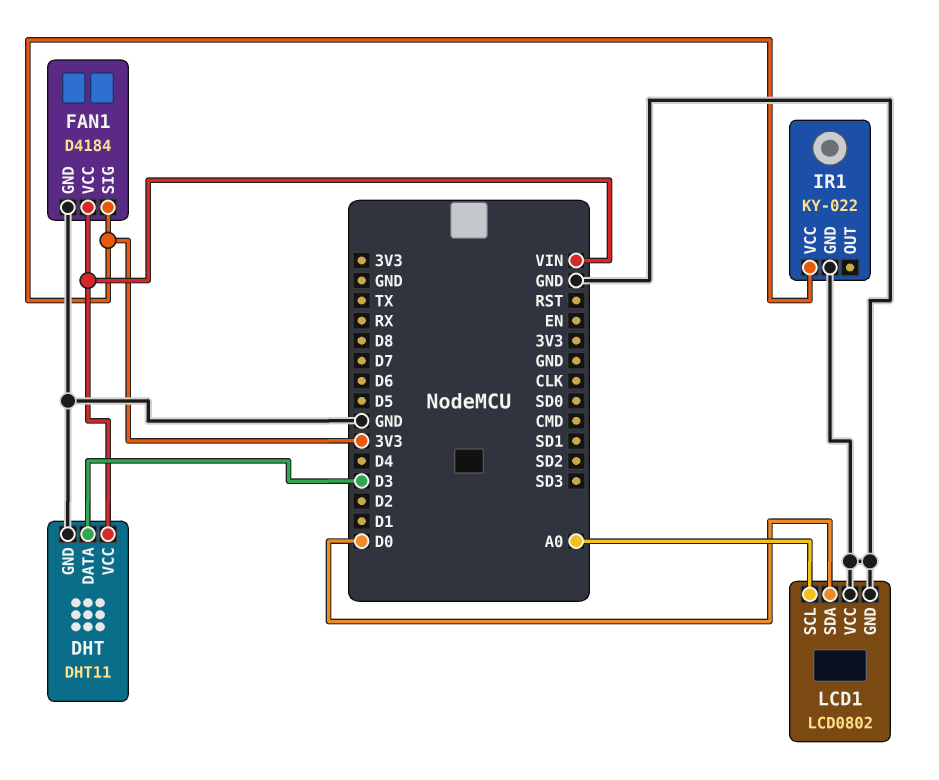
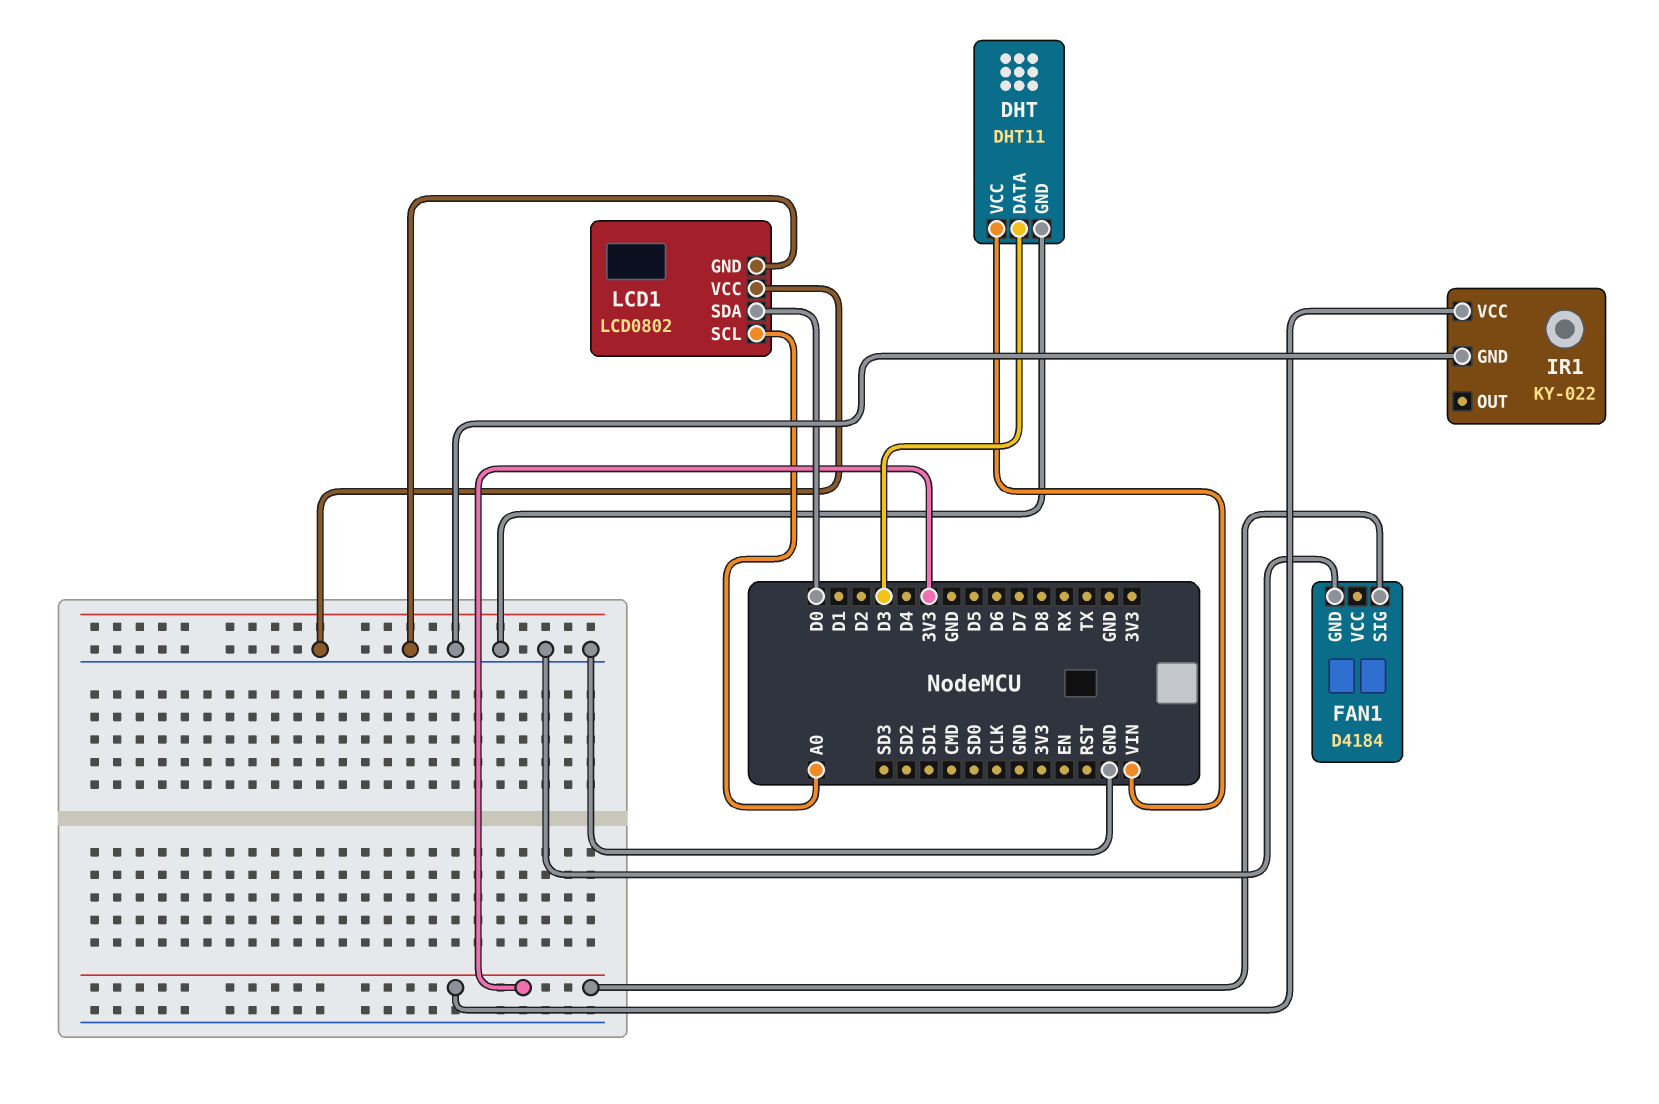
FAN1 pin VCC: VIN -> none

